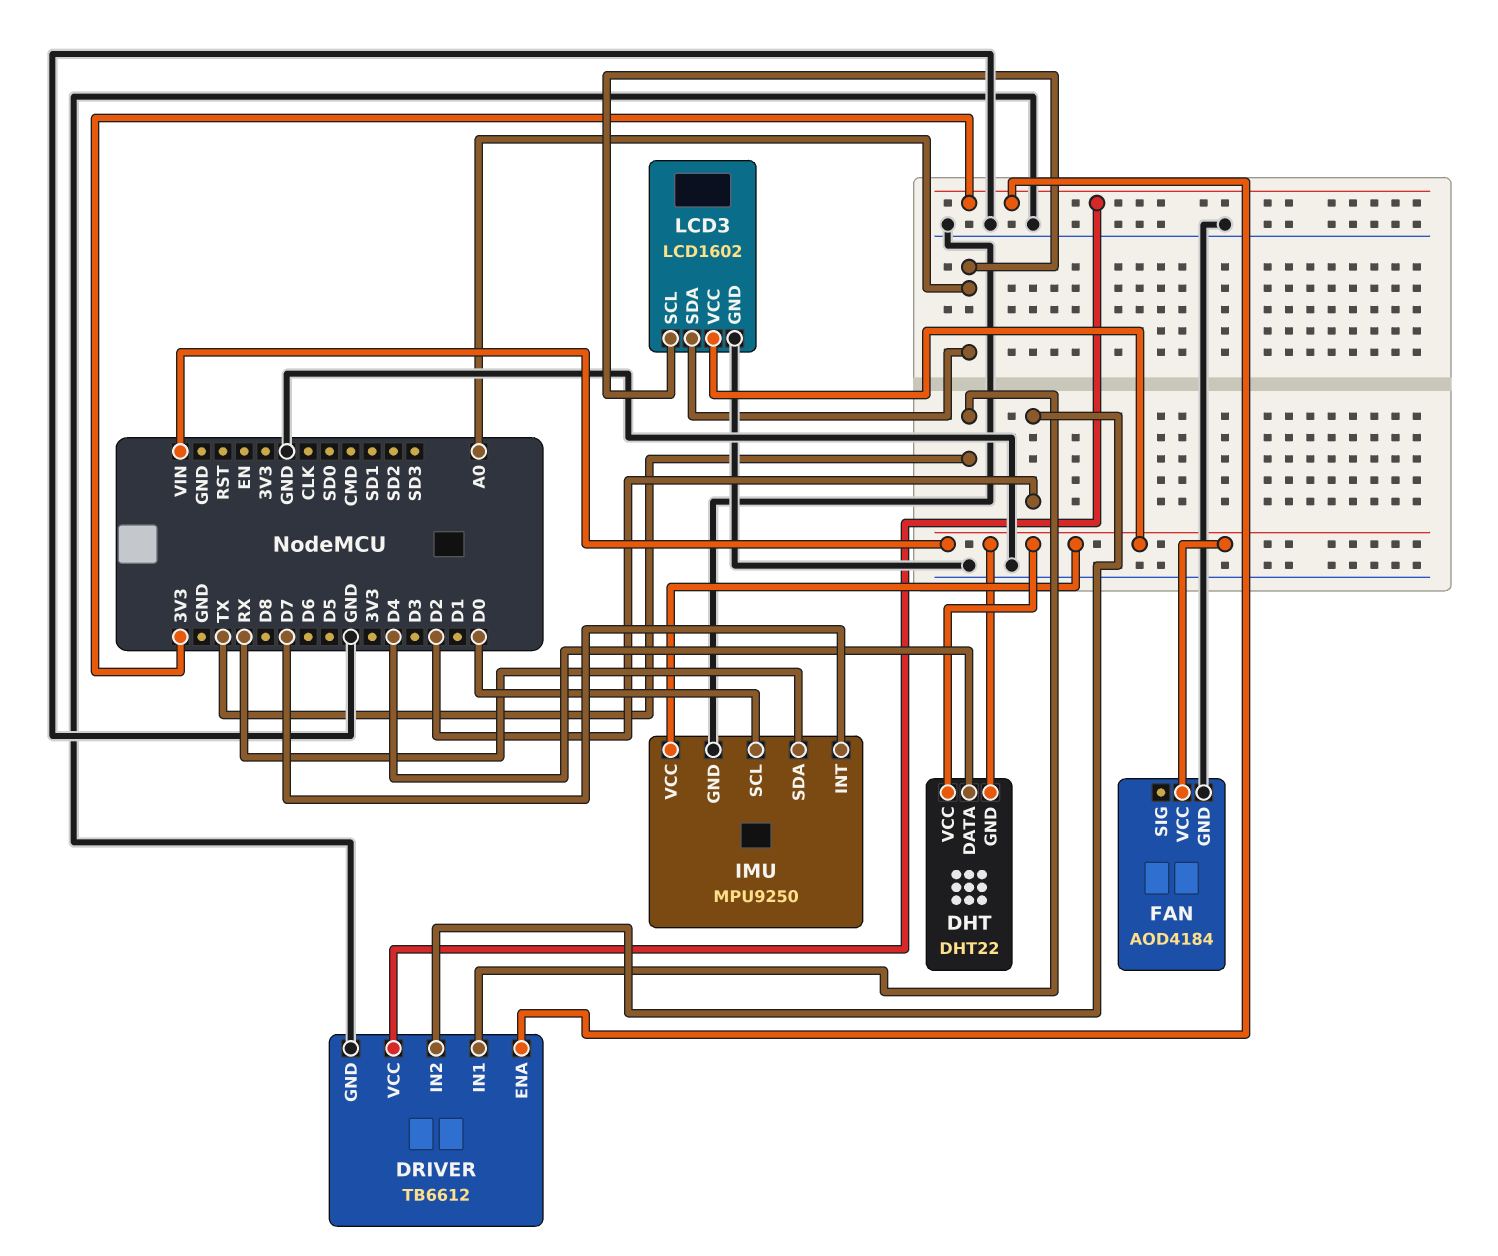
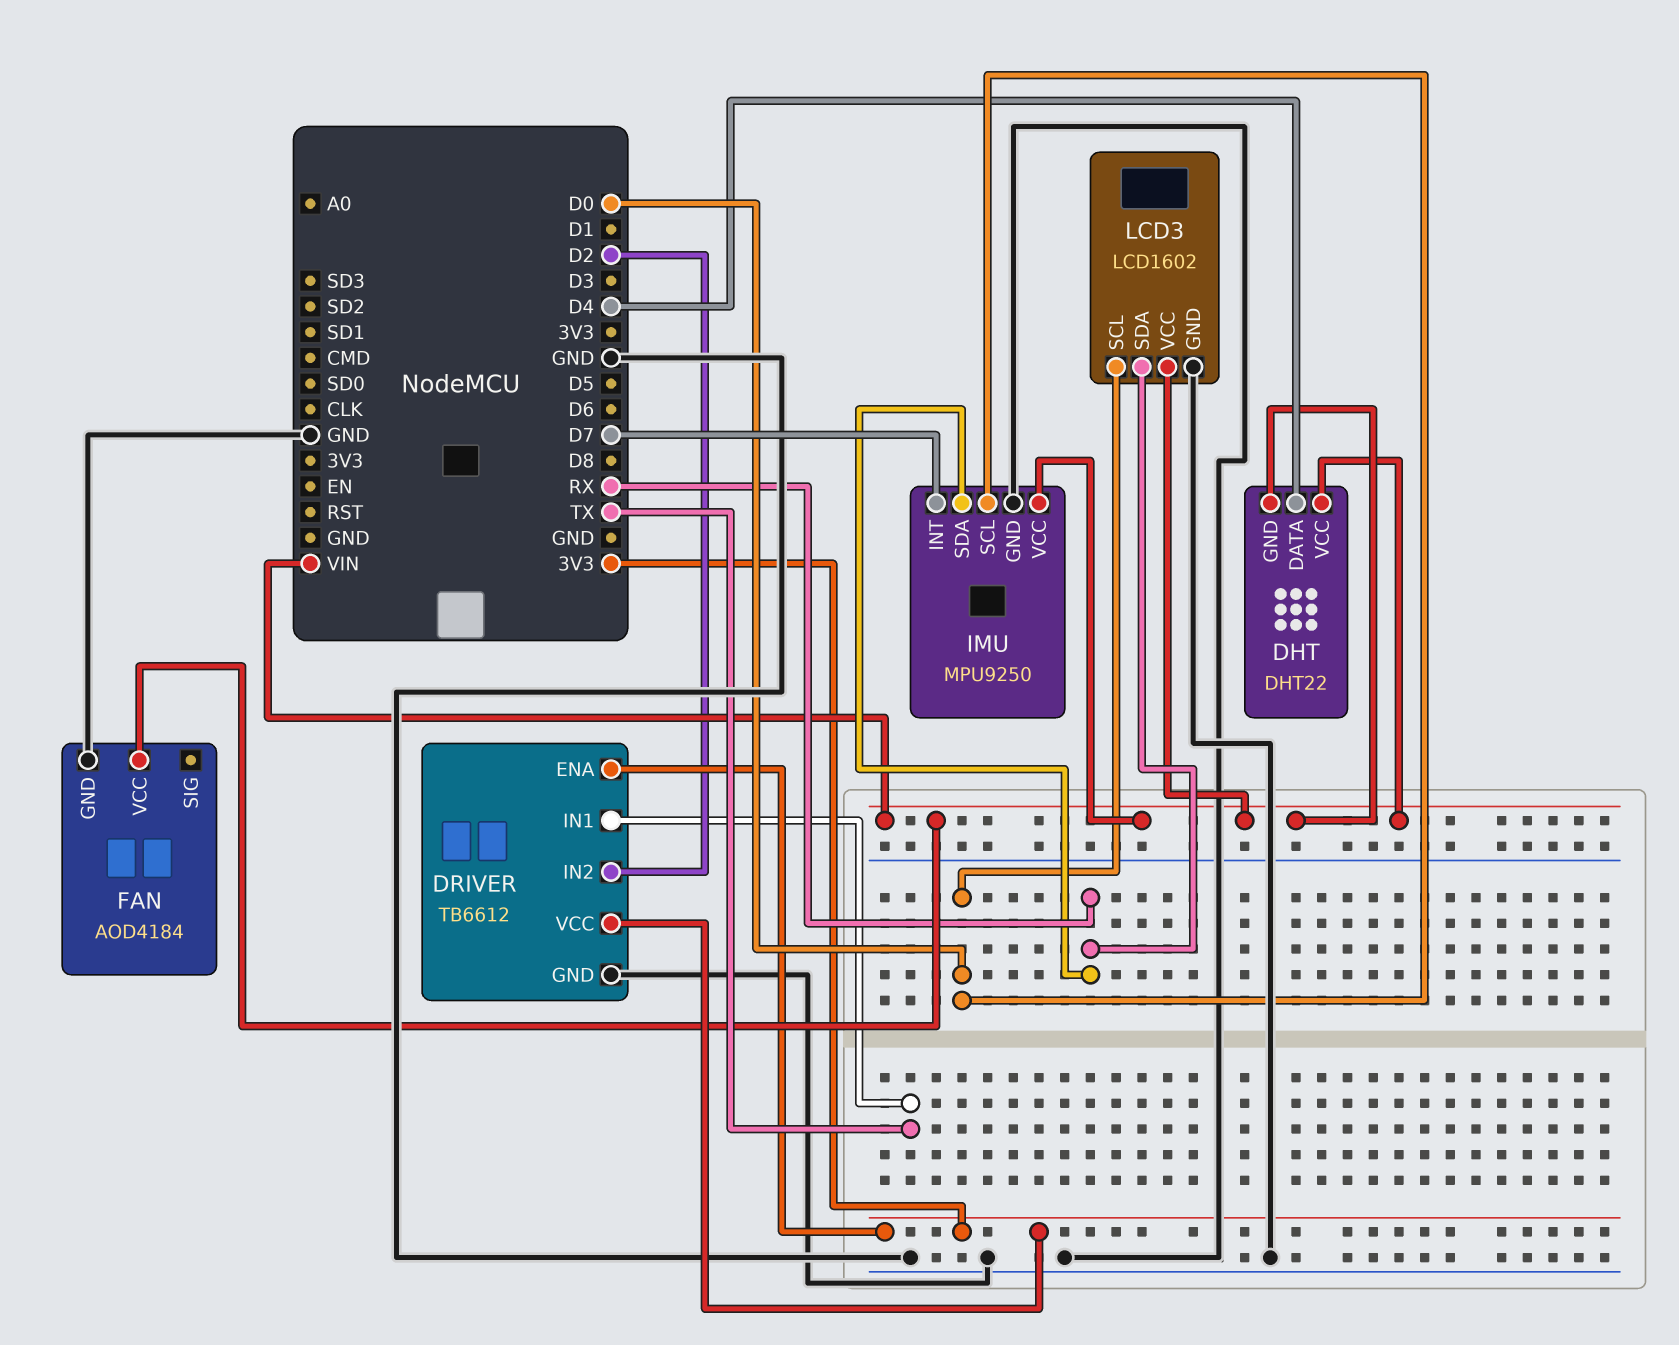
LCD3 pin SCL: A0 -> D0
LCD3 pin SDA: A0 -> RX

